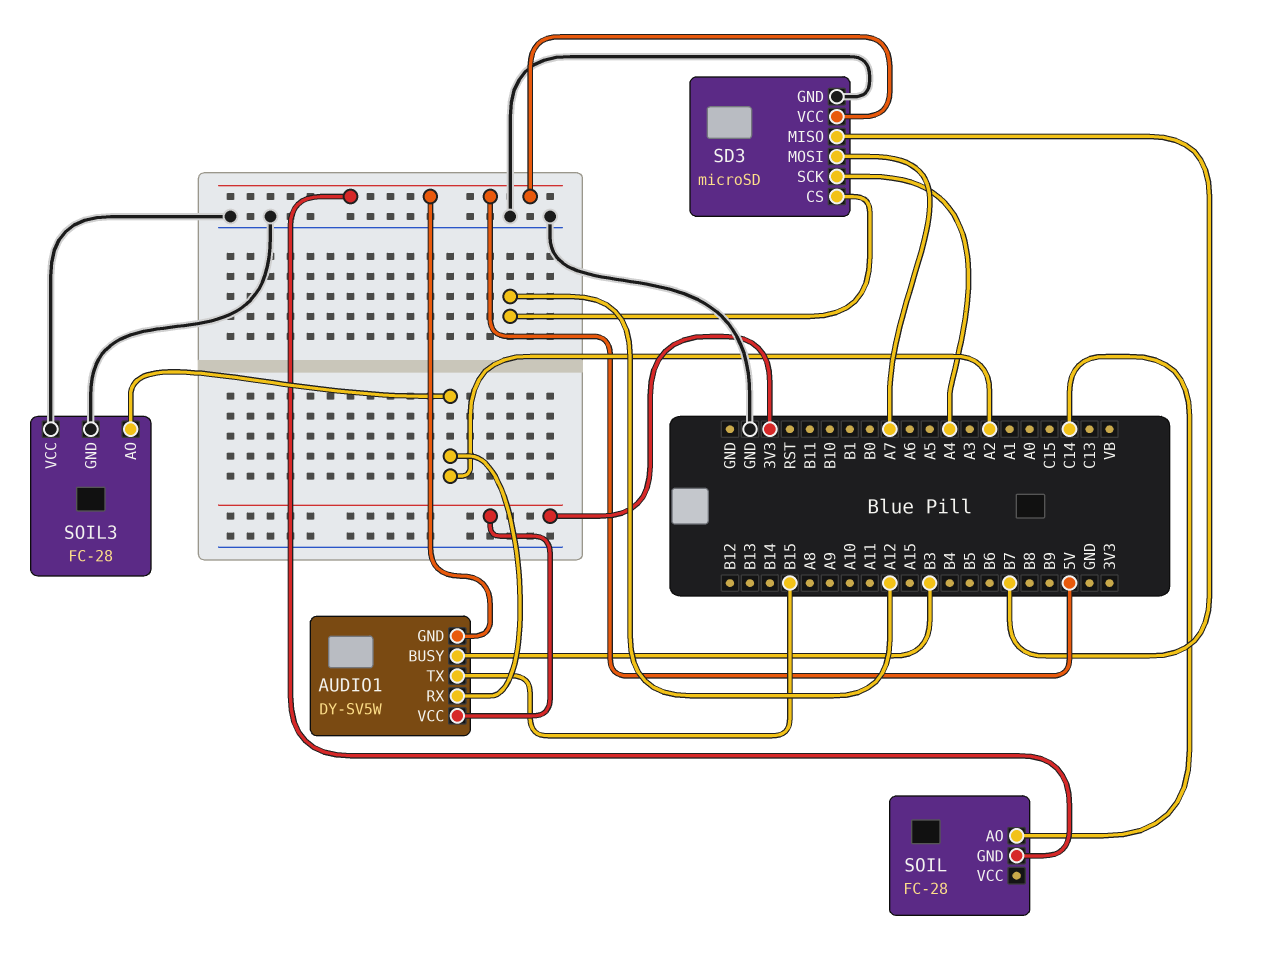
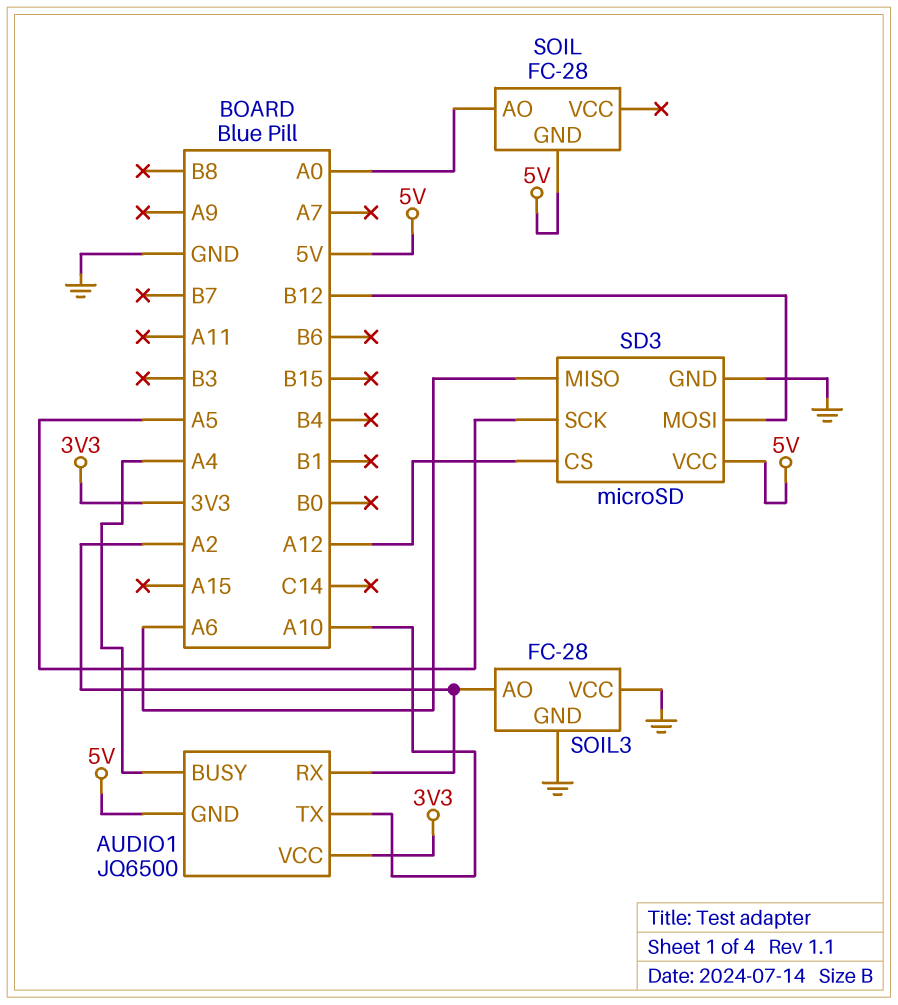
AUDIO1: DY-SV5W -> JQ6500
AUDIO1 pin BUSY: B3 -> A4
AUDIO1 pin TX: B15 -> A10
SD3 pin MISO: B7 -> A6
SD3 pin MOSI: A7 -> B12
SD3 pin SCK: A4 -> A5
SOIL pin AO: C14 -> A0

